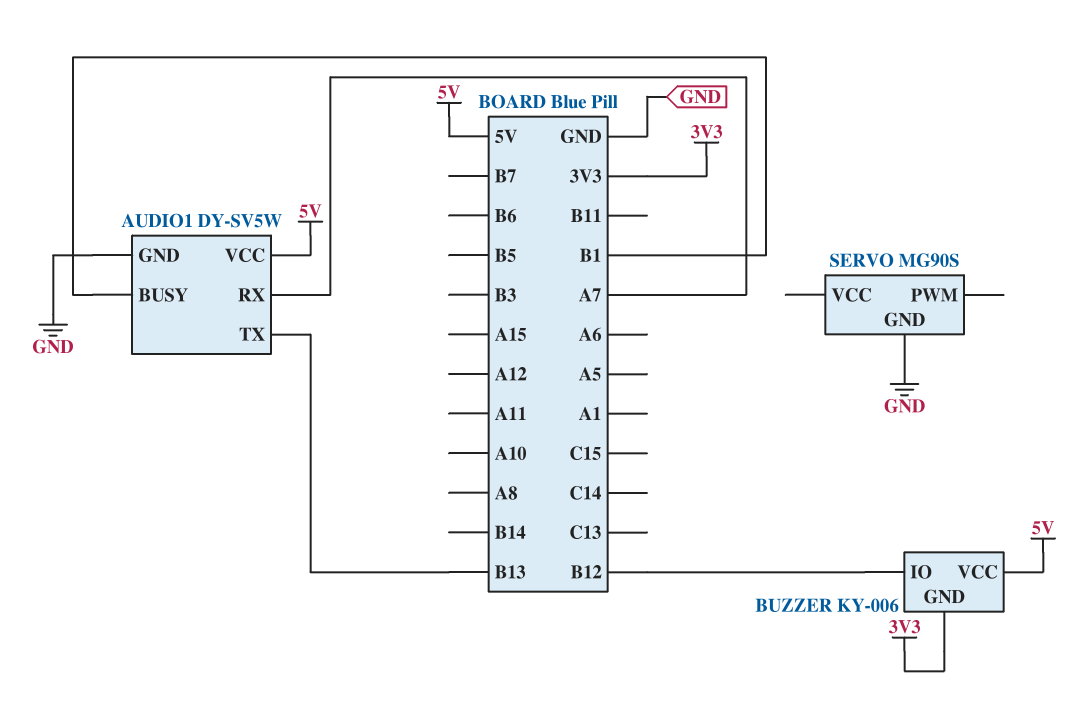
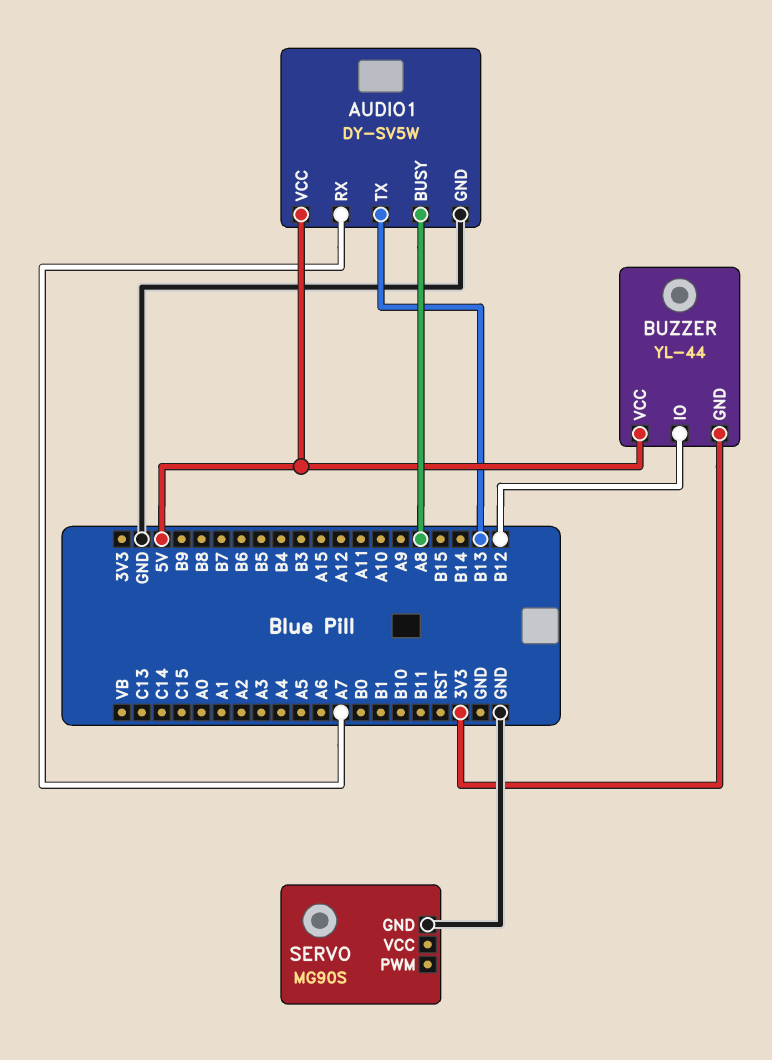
AUDIO1 pin BUSY: B1 -> A8
BUZZER: KY-006 -> YL-44

